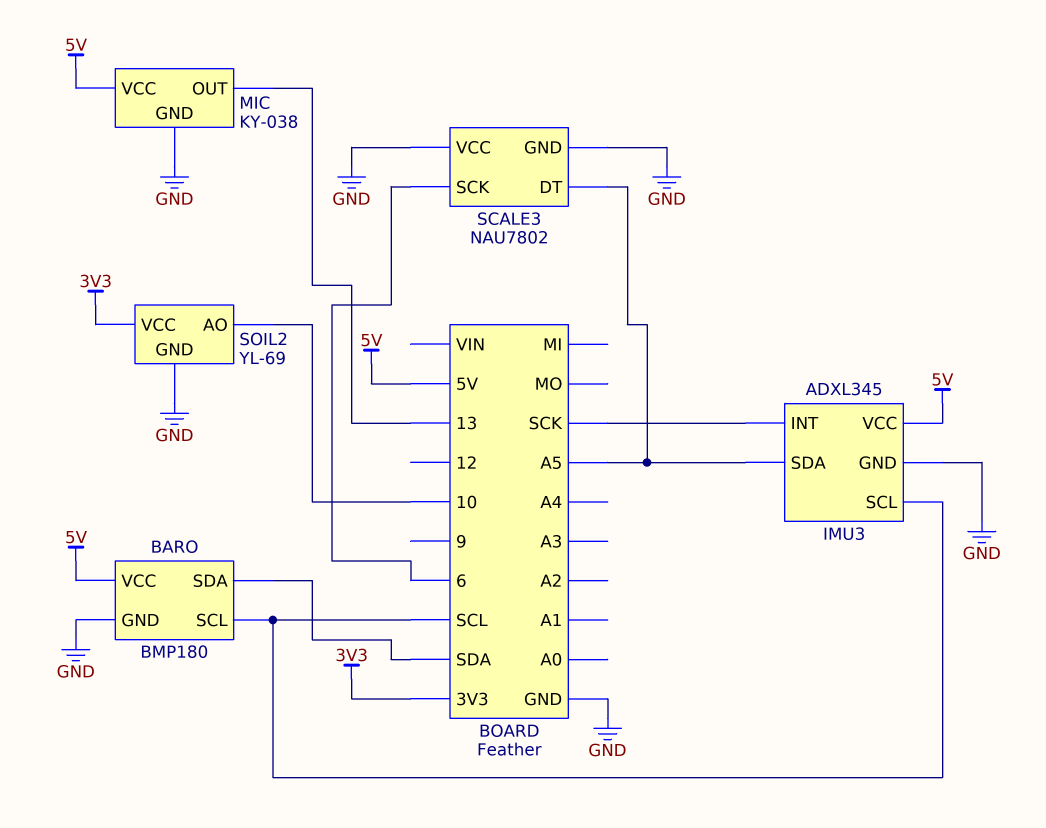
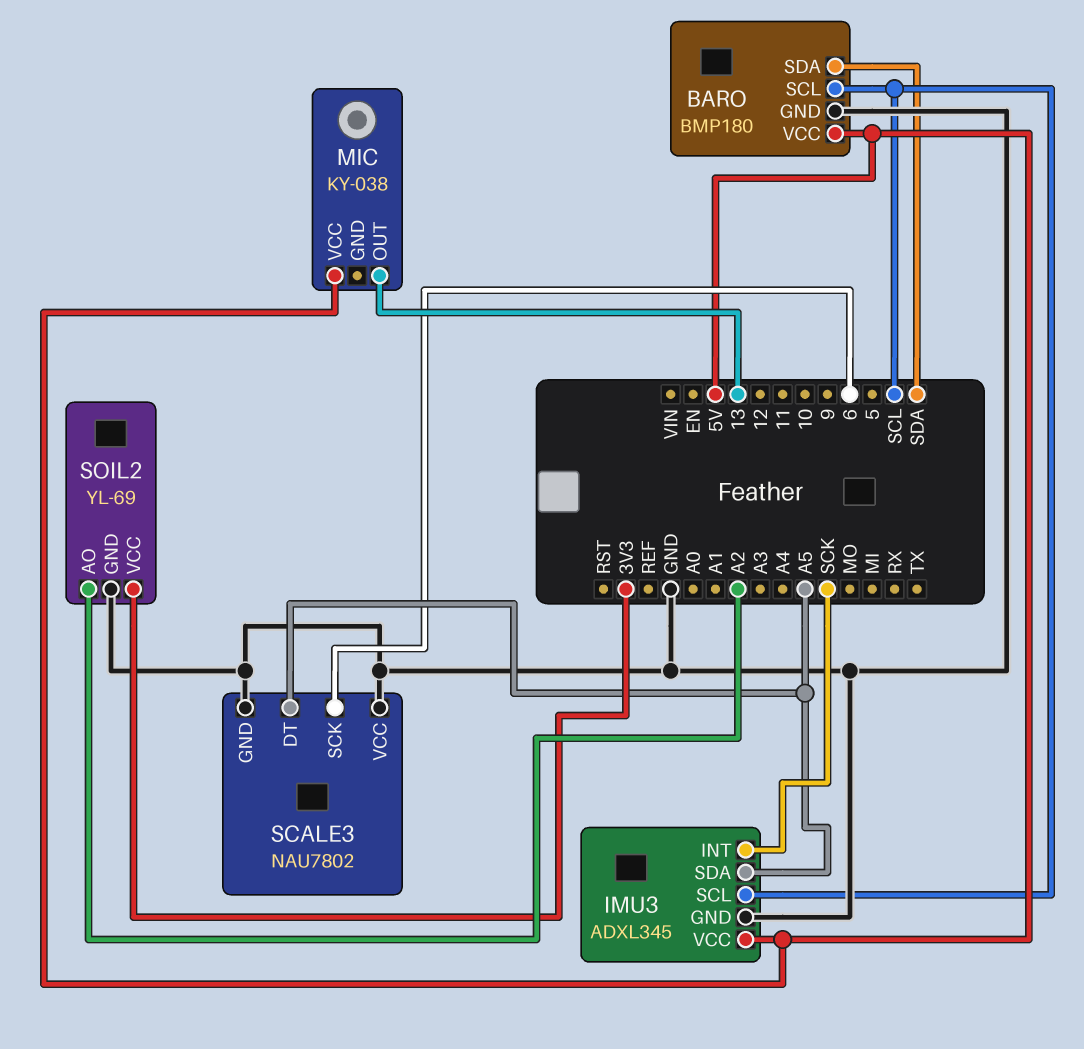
MIC pin GND: GND -> none
SOIL2 pin AO: 10 -> A2

